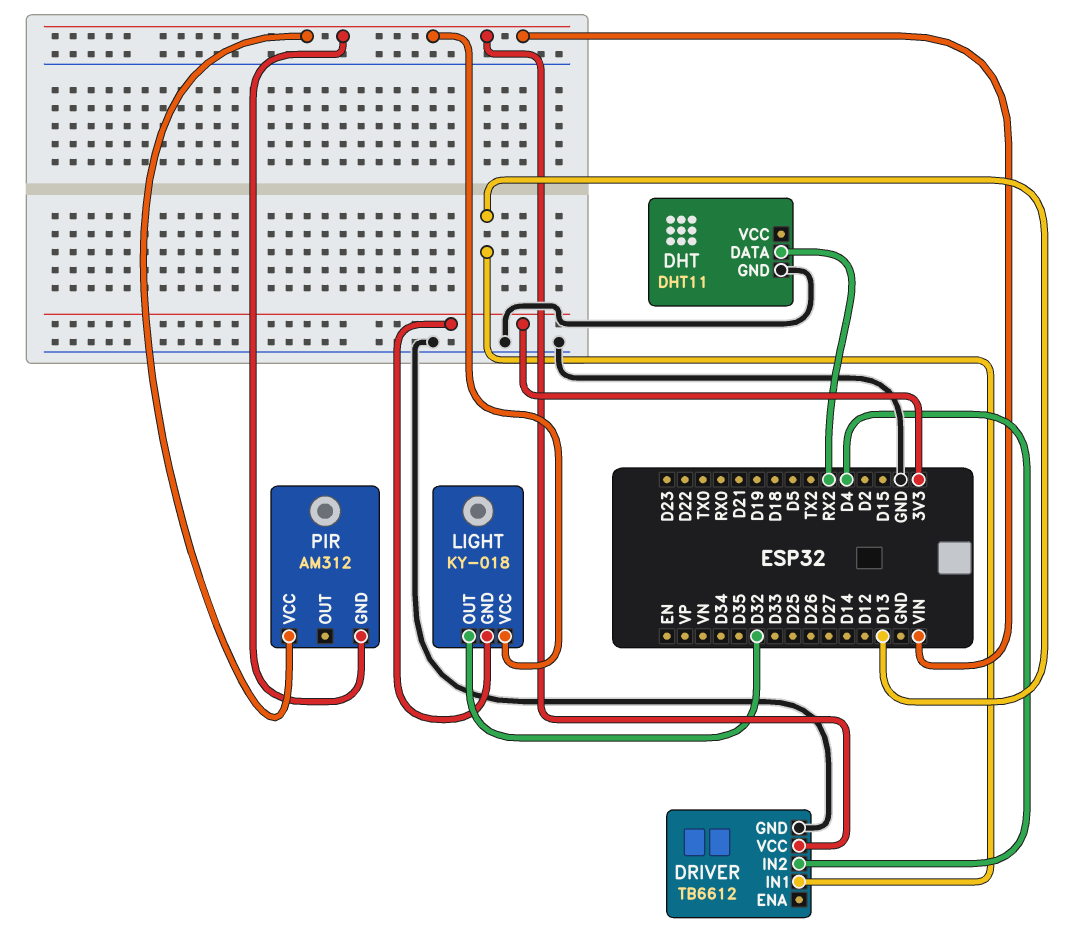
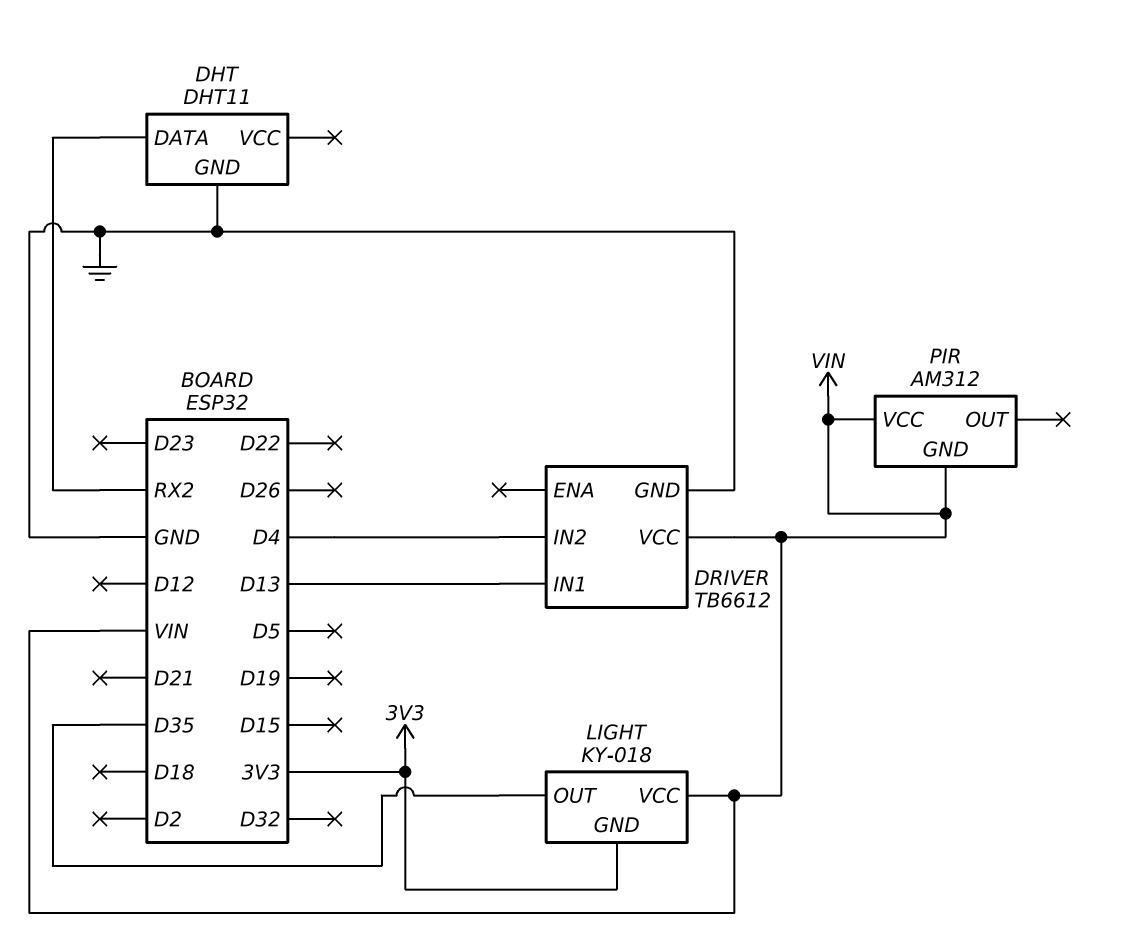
LIGHT pin OUT: D32 -> D35

